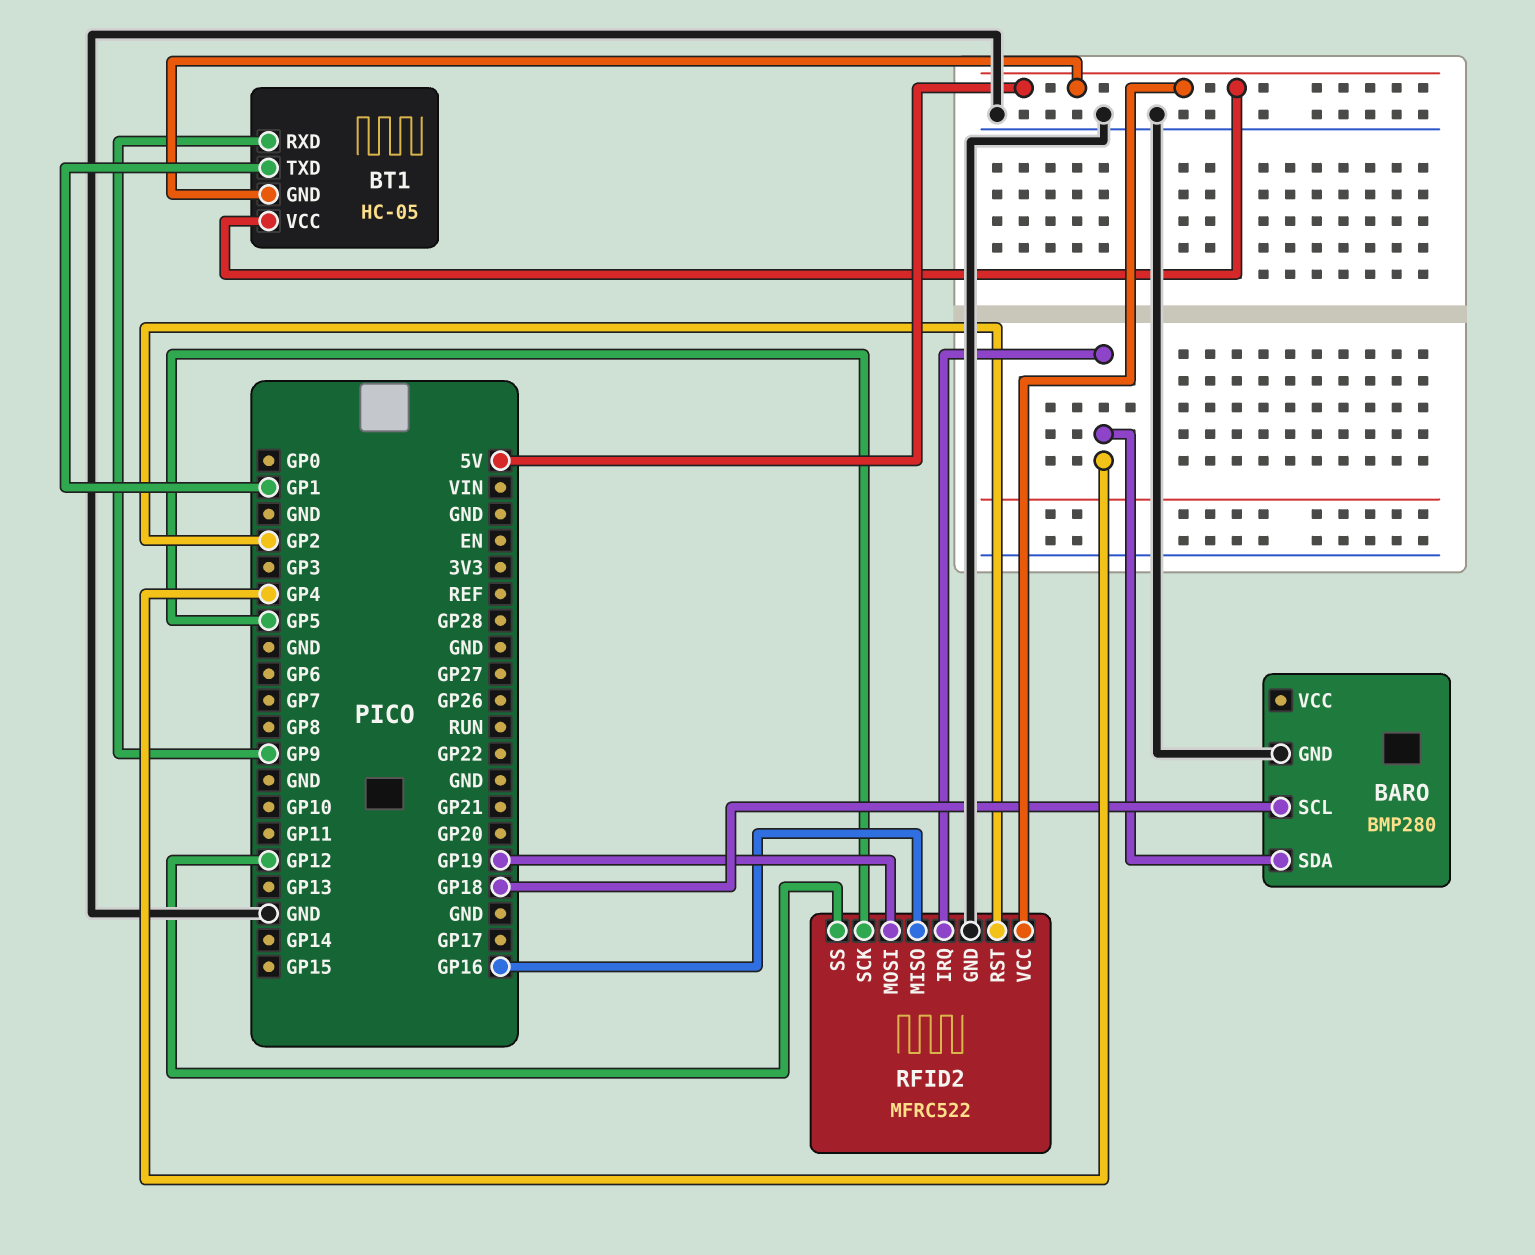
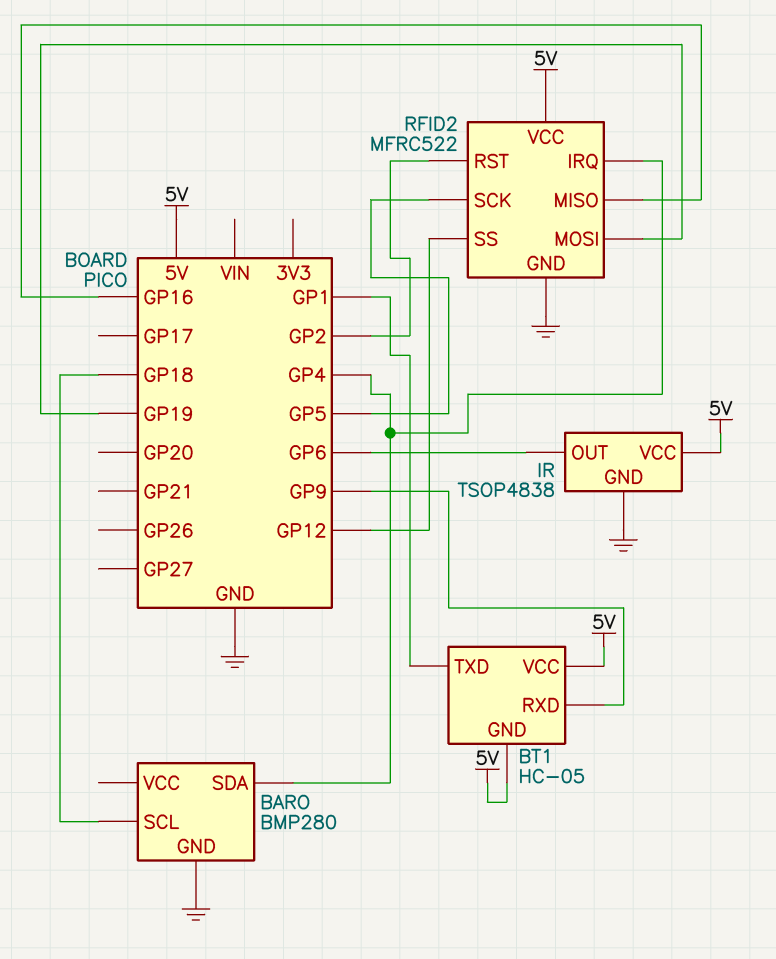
IR: none -> TSOP4838
IR pin GND: none -> GND
IR pin OUT: none -> GP6
IR pin VCC: none -> 5V

